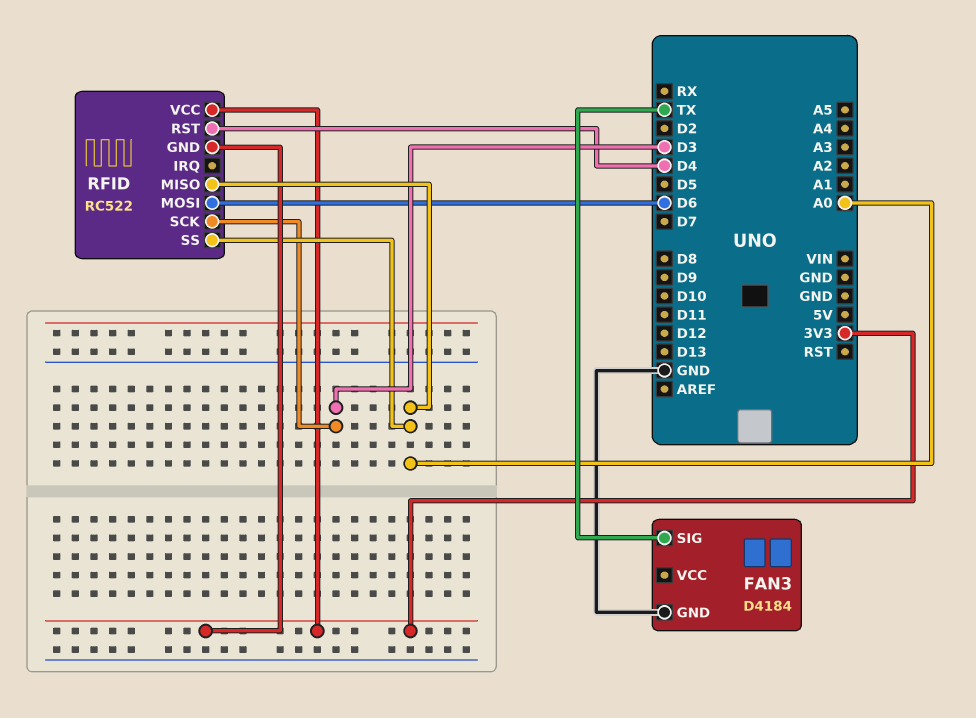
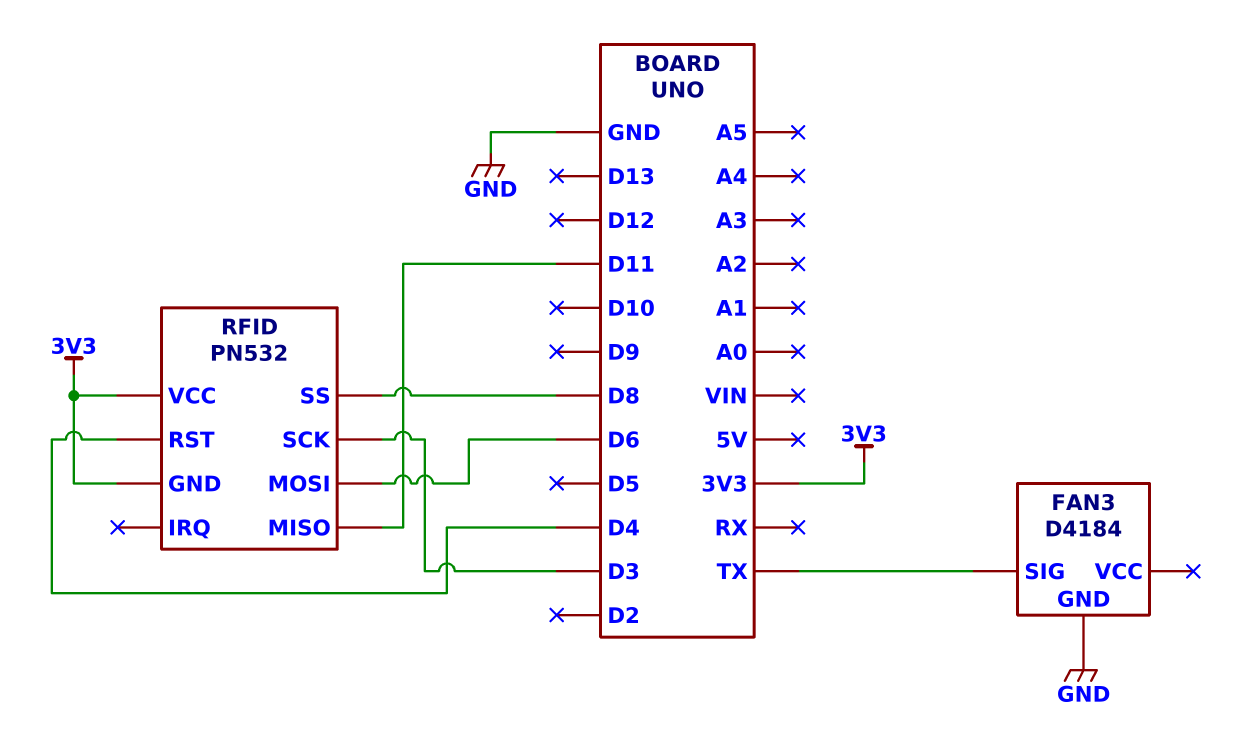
RFID: RC522 -> PN532
RFID pin MISO: A0 -> D11
RFID pin SS: A0 -> D8

